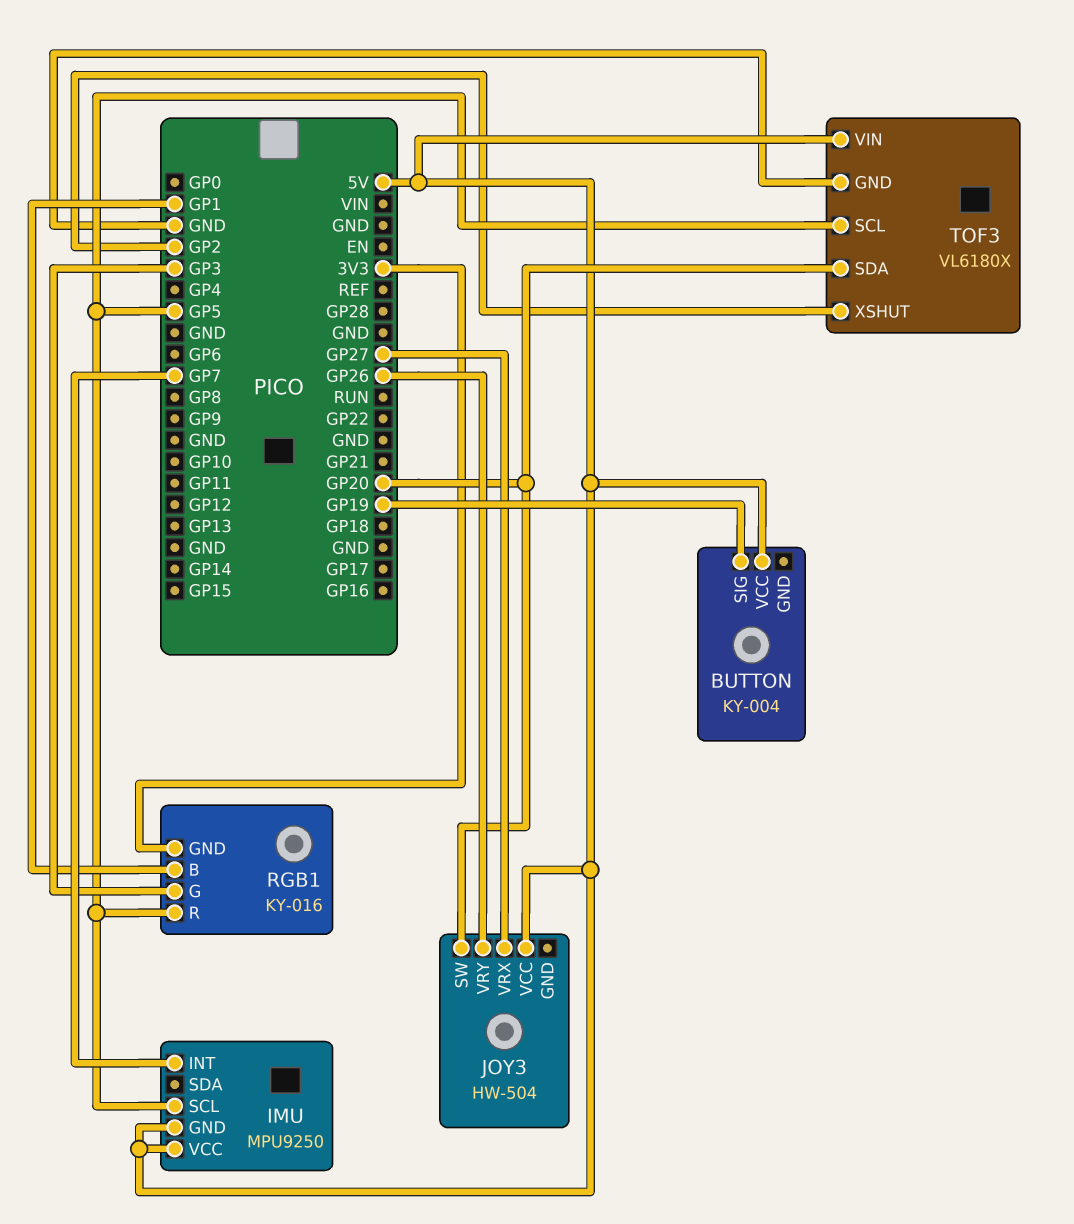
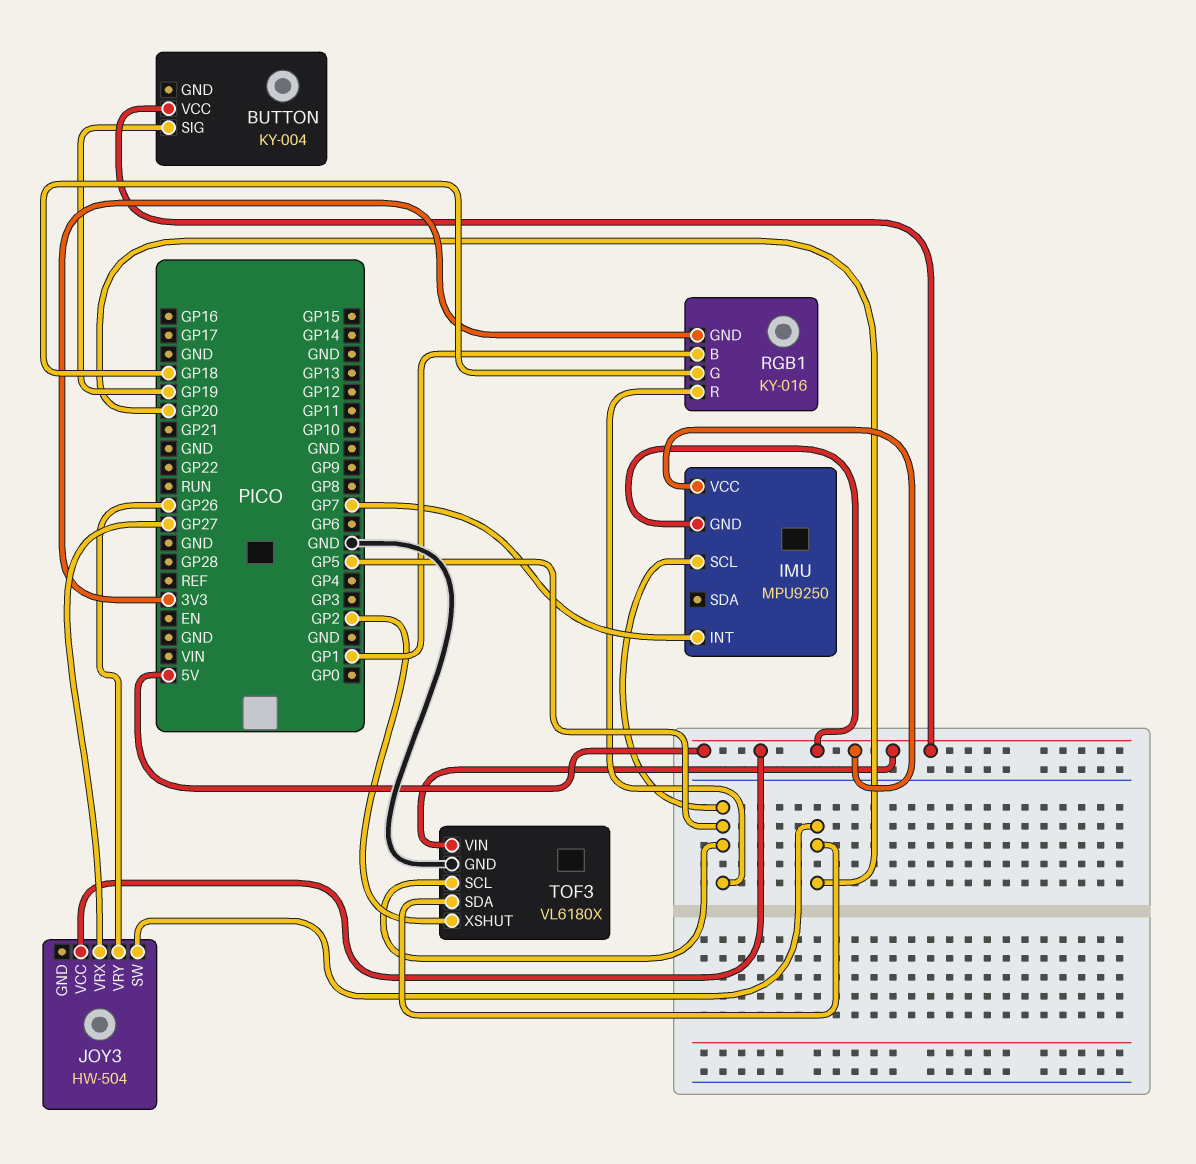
RGB1 pin G: GP3 -> GP18

